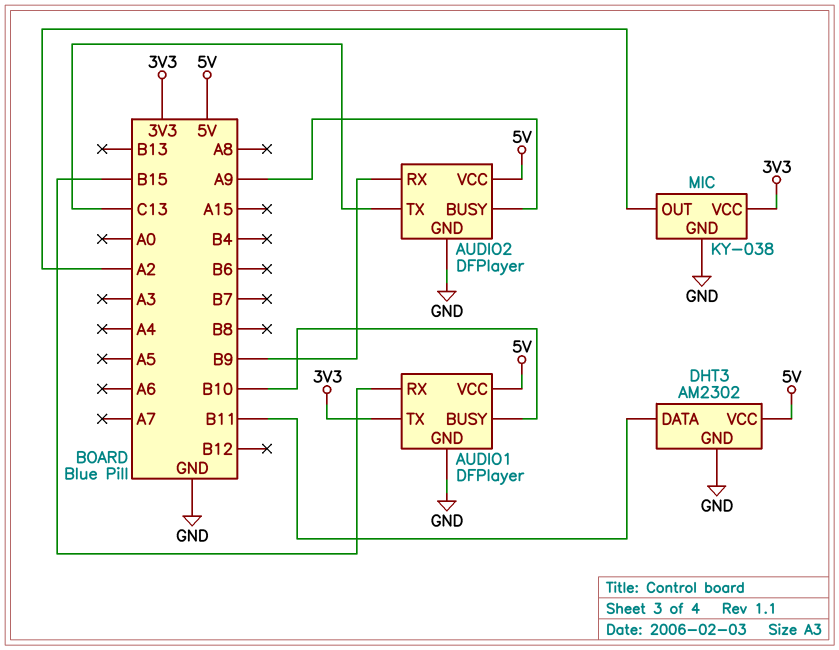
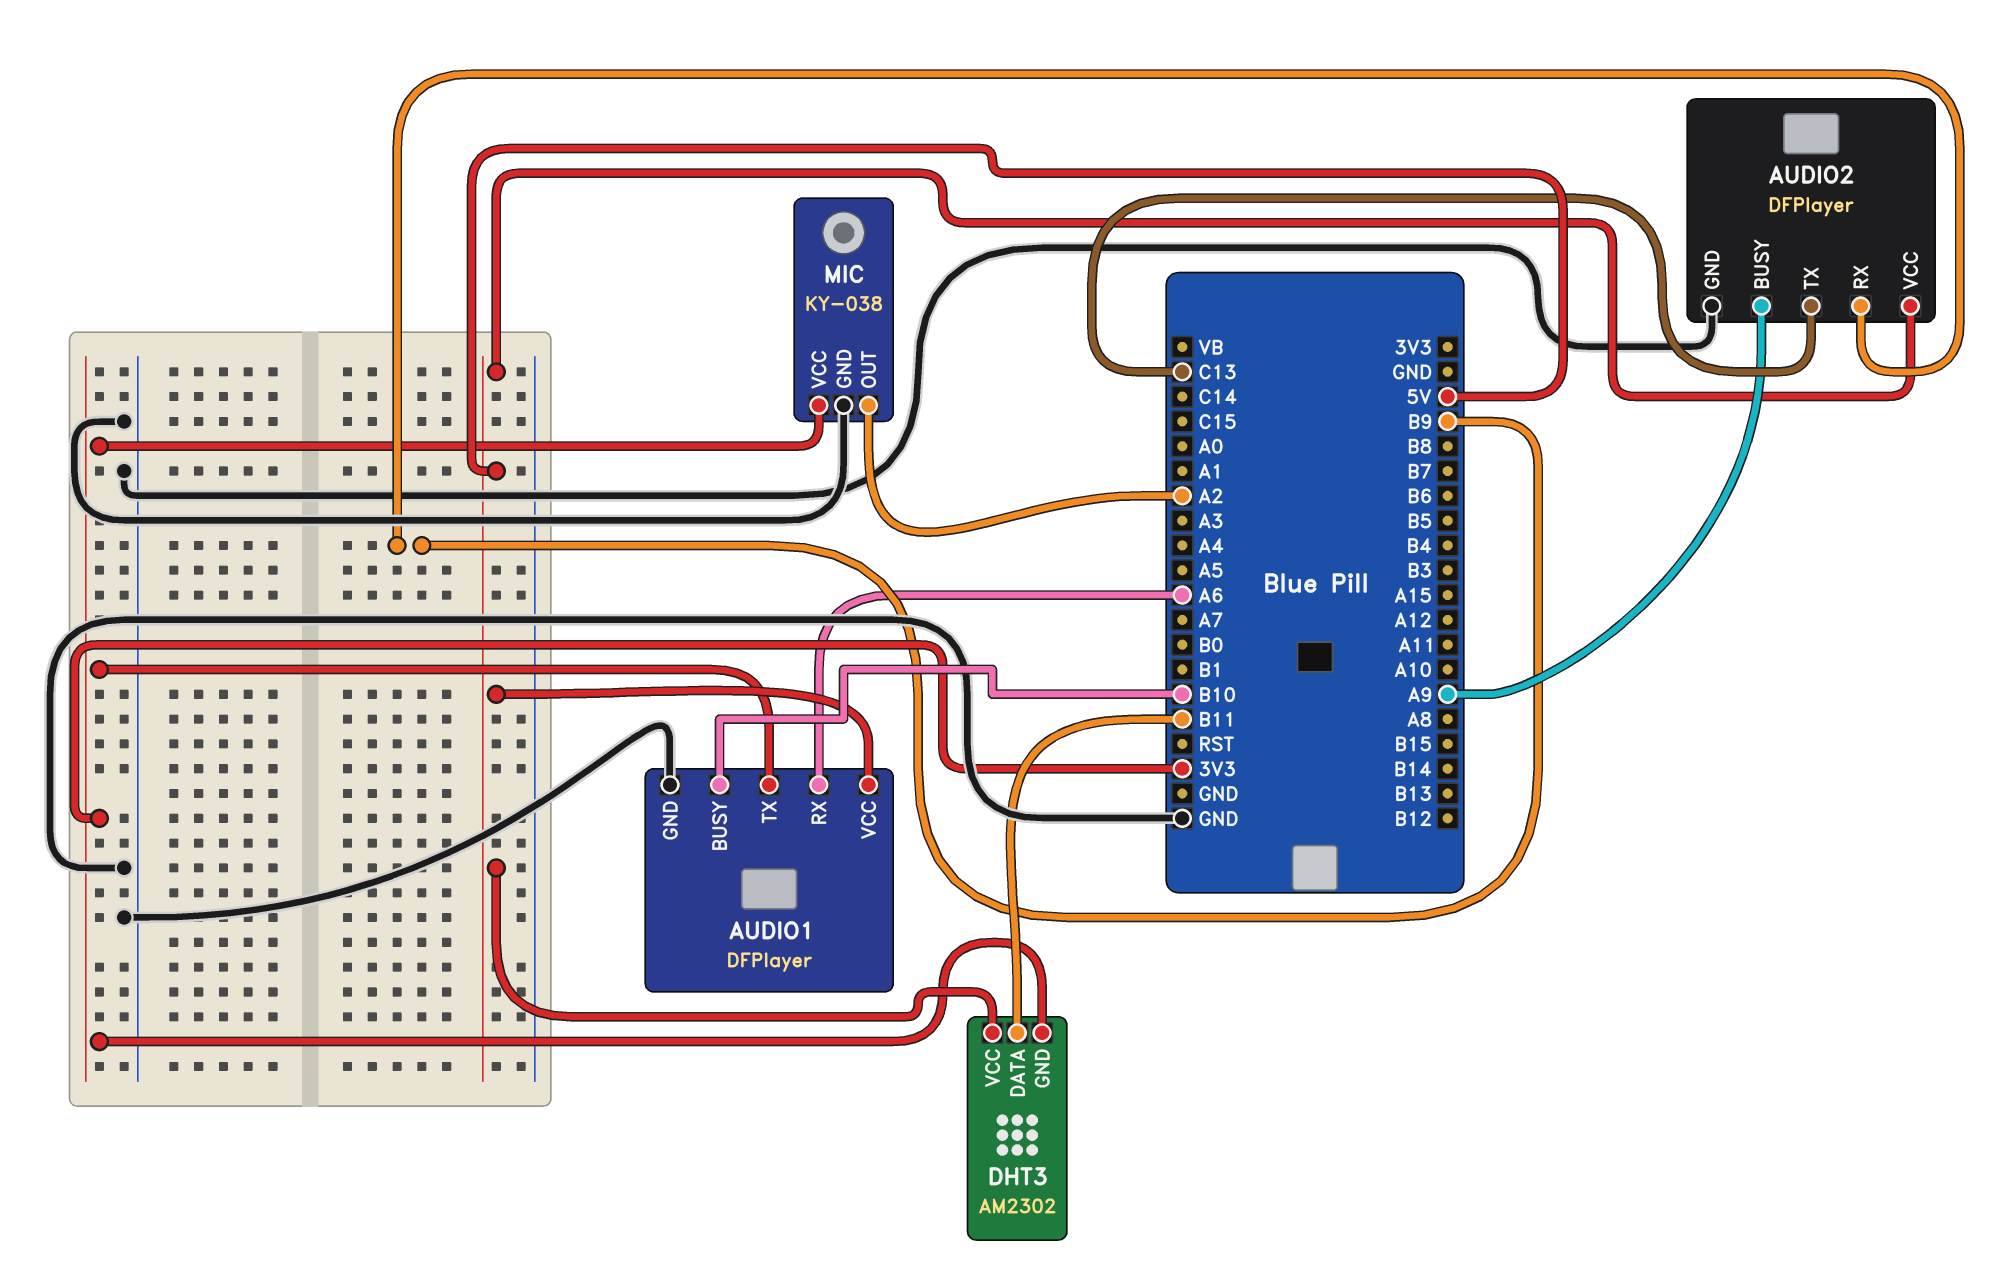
AUDIO1 pin RX: B15 -> A6
DHT3 pin GND: GND -> 3V3

